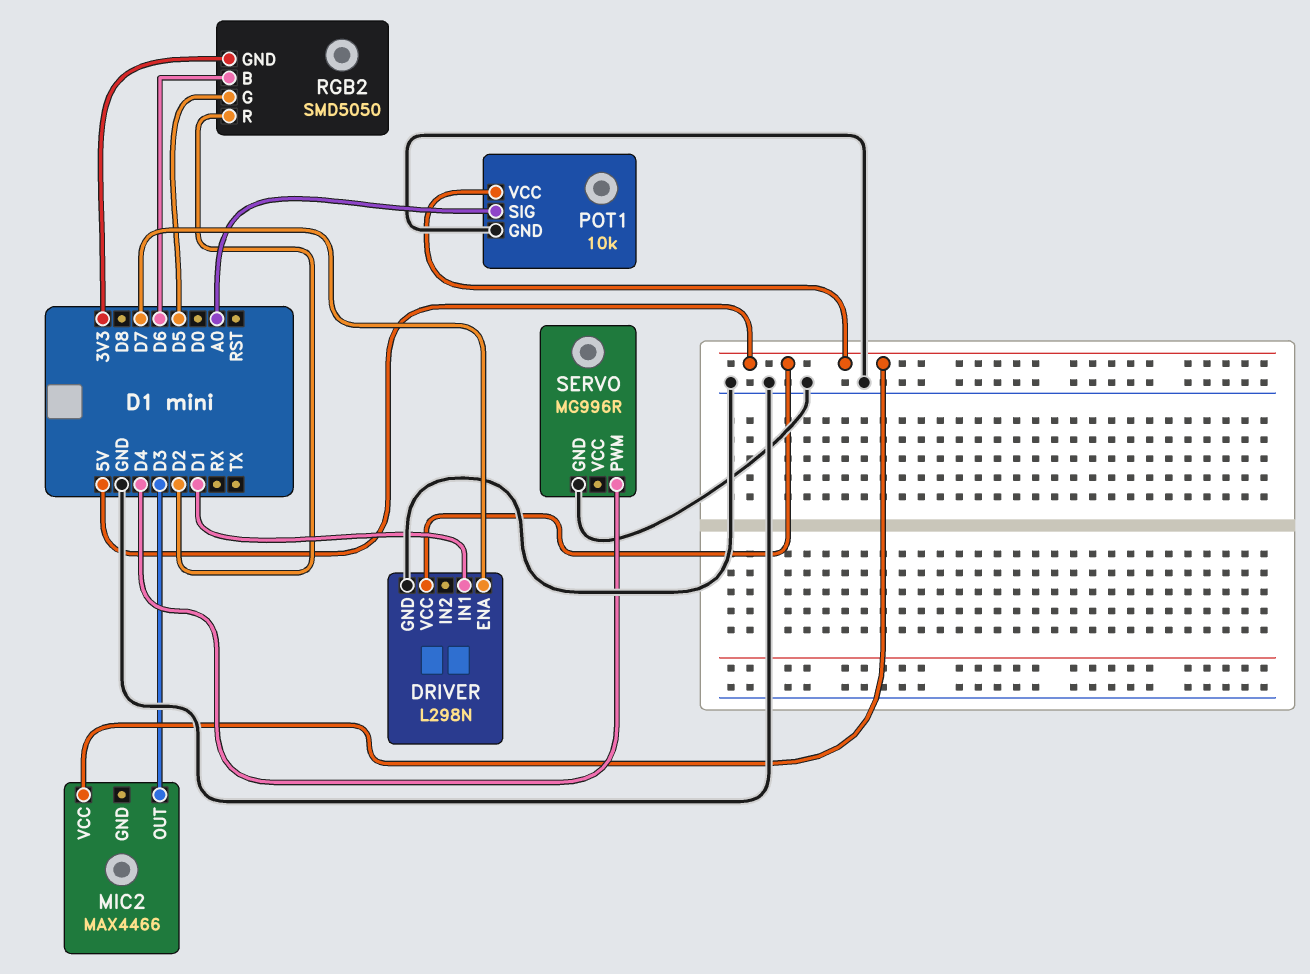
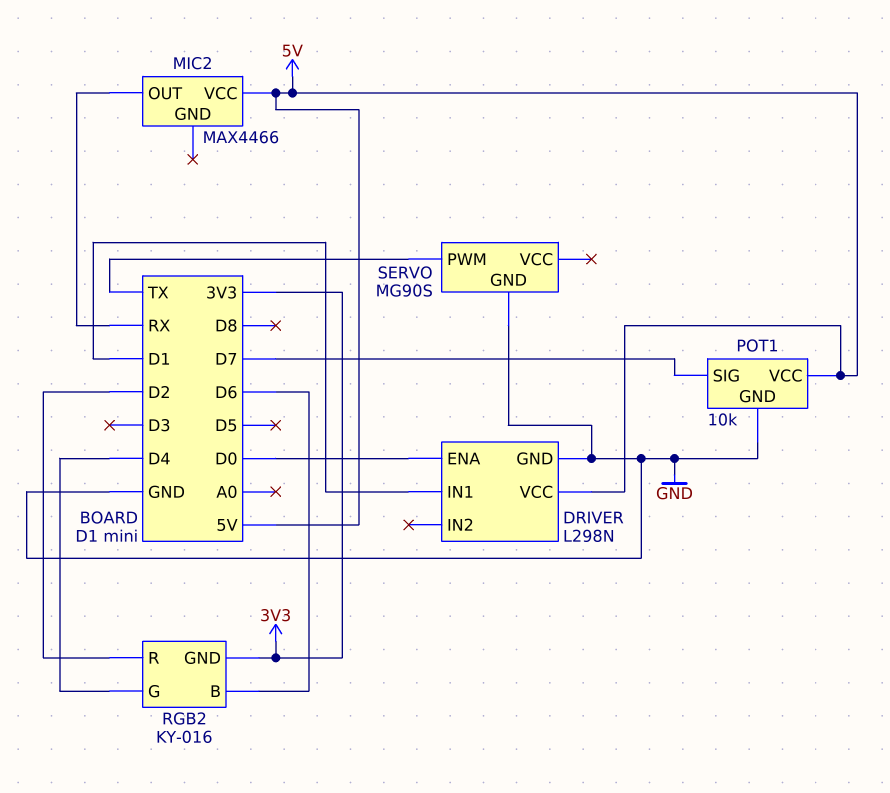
DRIVER pin ENA: D7 -> D0
MIC2 pin OUT: D3 -> RX
POT1 pin SIG: A0 -> D7
RGB2: SMD5050 -> KY-016
RGB2 pin G: D5 -> D4
SERVO: MG996R -> MG90S
SERVO pin PWM: D4 -> TX

